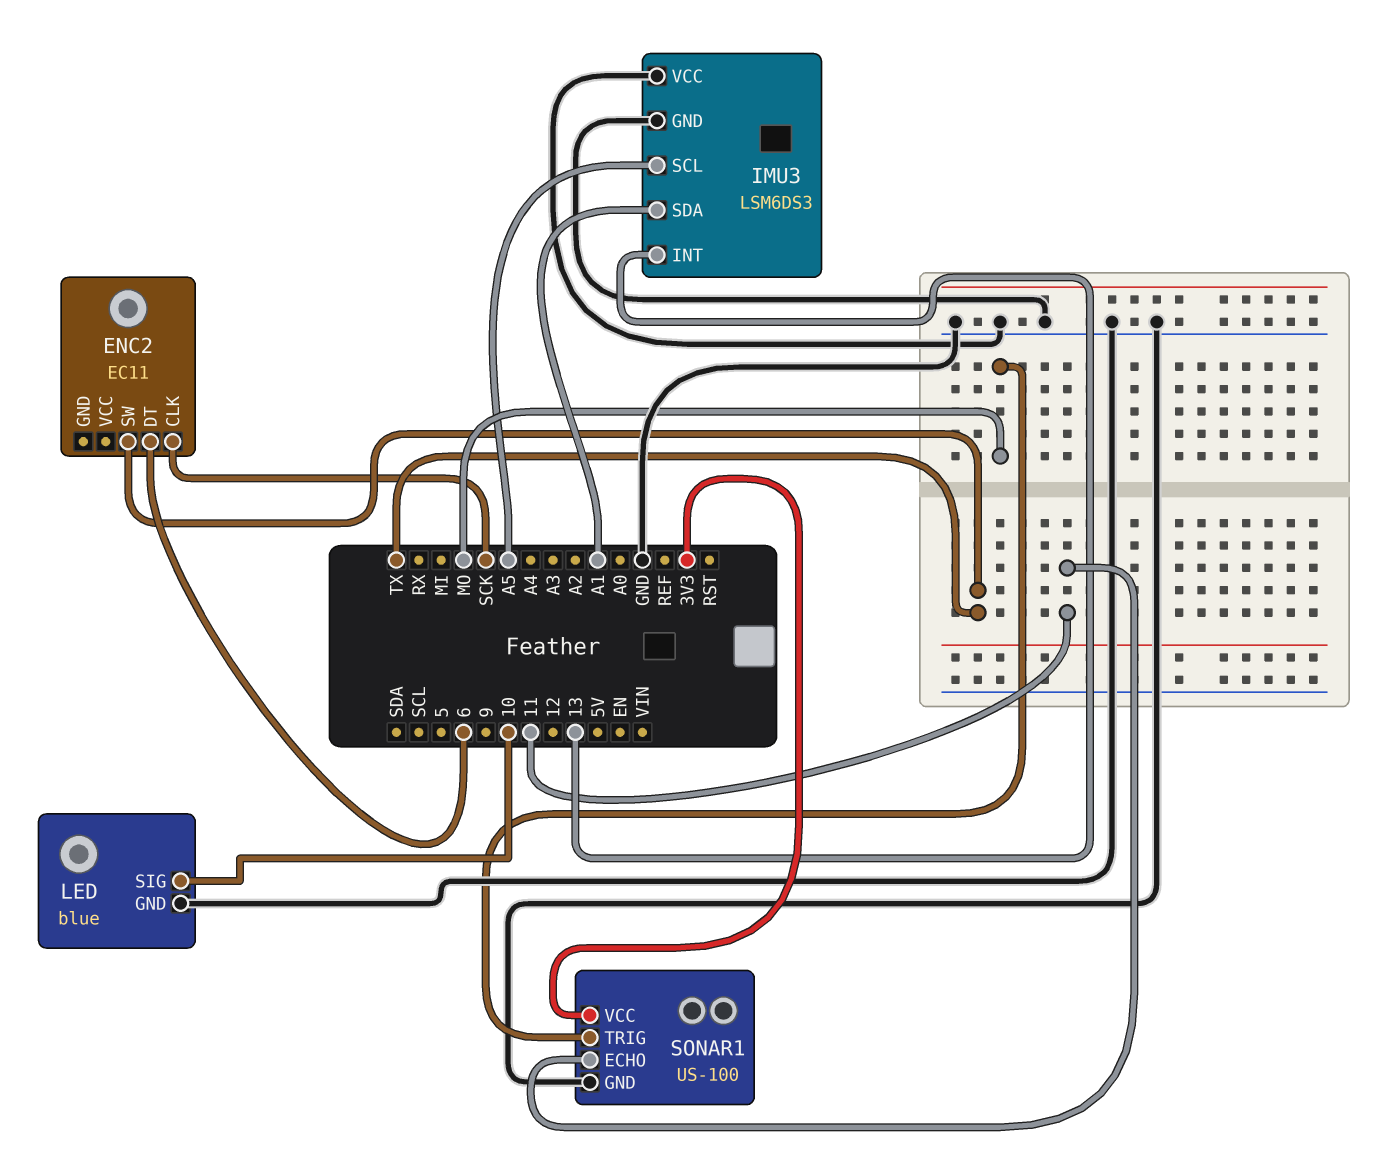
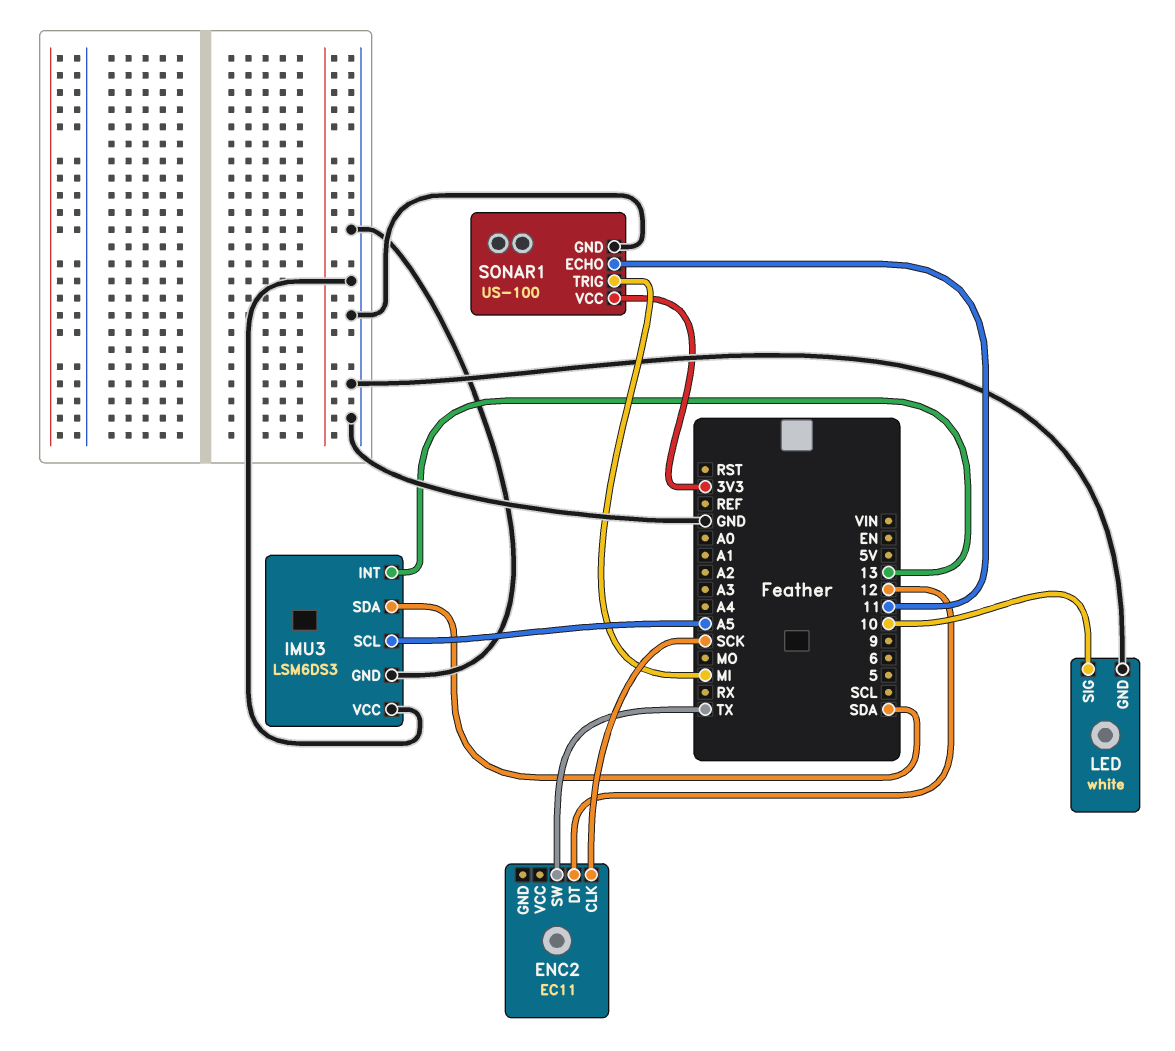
ENC2 pin DT: 6 -> 12
IMU3 pin SDA: A1 -> SDA
LED: blue -> white
SONAR1 pin TRIG: MO -> MI

